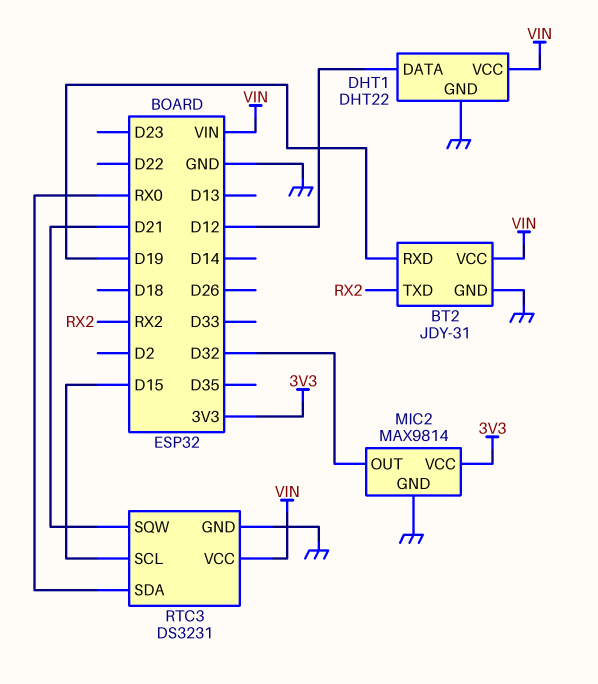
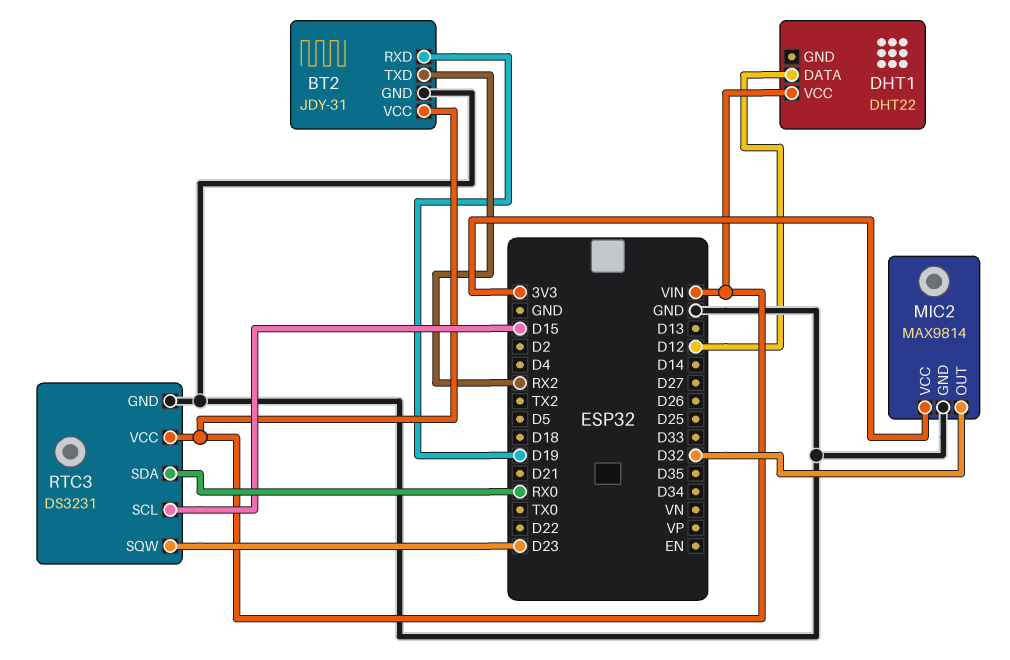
DHT1 pin GND: GND -> none
RTC3 pin SQW: D21 -> D23

